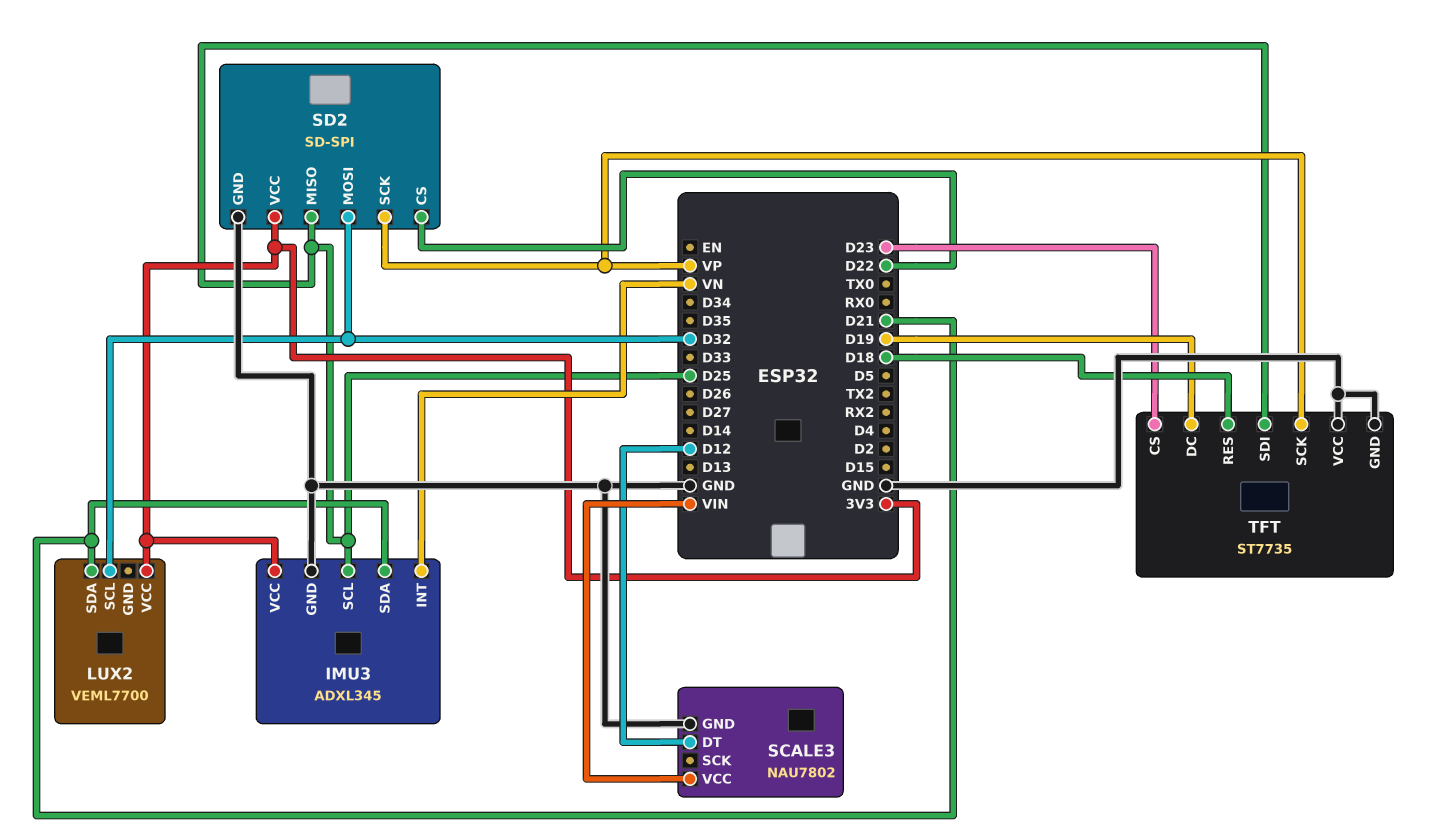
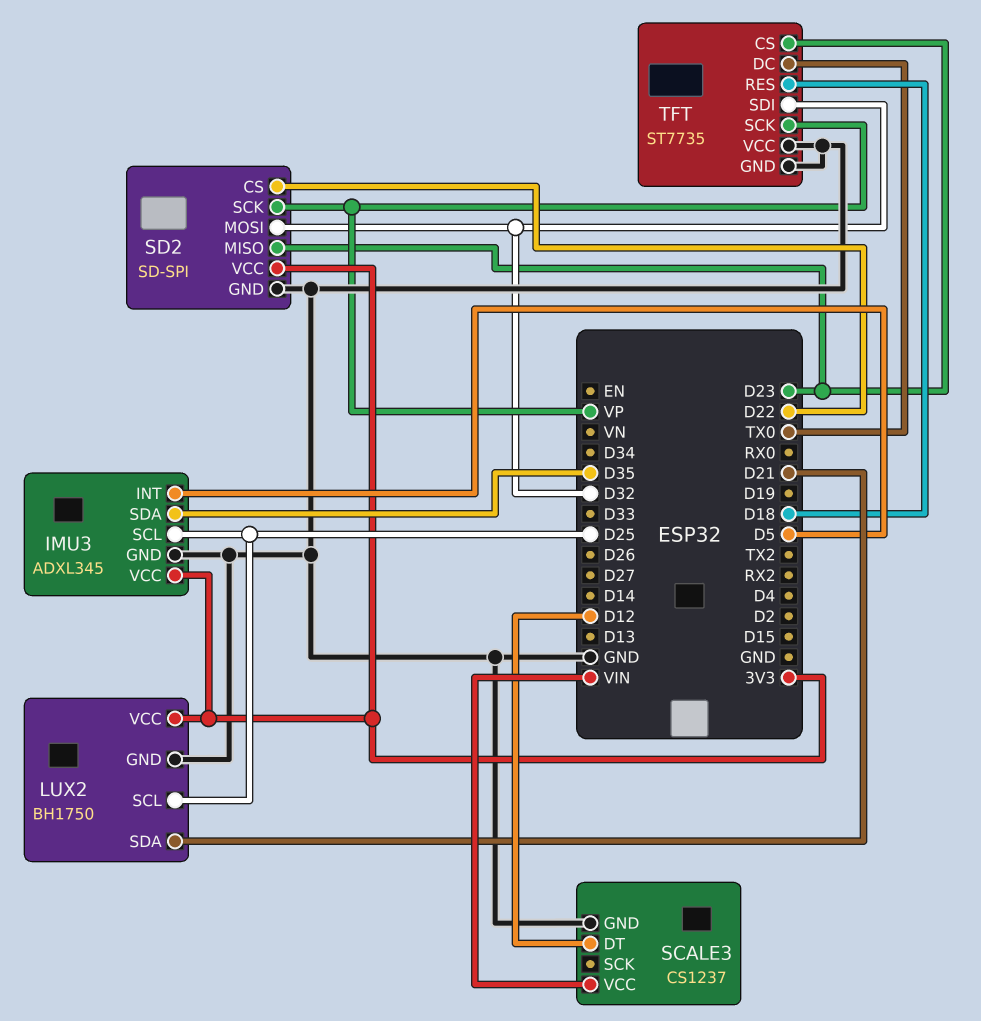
IMU3 pin INT: VN -> D5
IMU3 pin SDA: D21 -> D35
LUX2: VEML7700 -> BH1750
LUX2 pin GND: none -> GND
LUX2 pin SCL: D32 -> D25
SCALE3: NAU7802 -> CS1237
SD2 pin MISO: D25 -> D23
TFT pin DC: D19 -> TX0
TFT pin SDI: D25 -> D32

